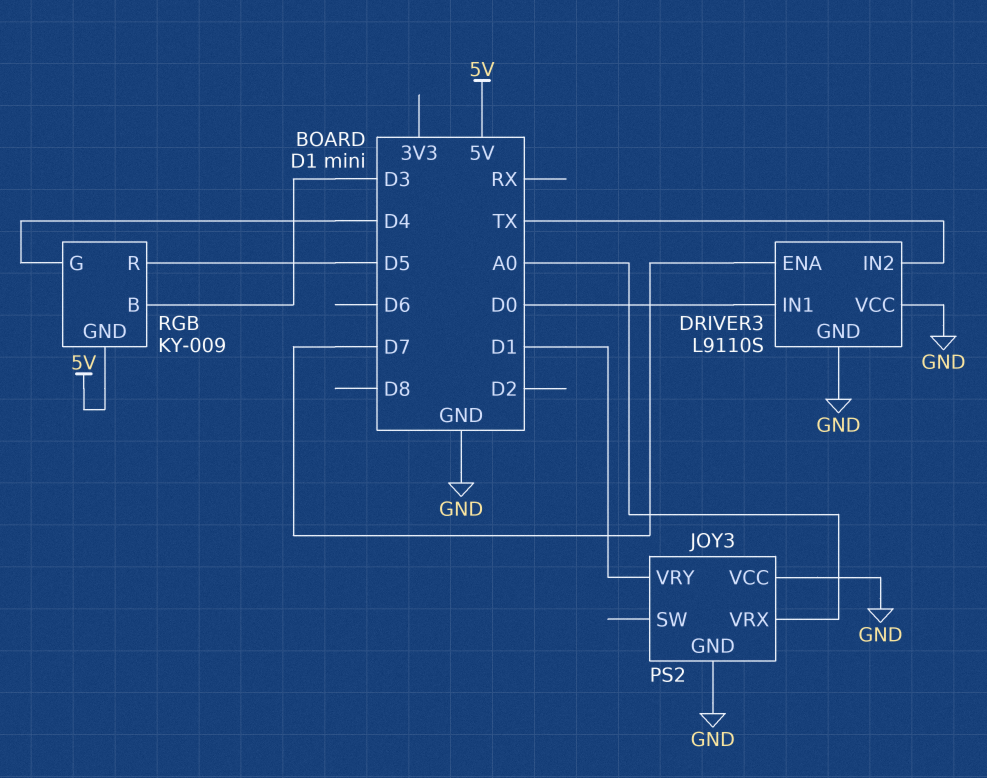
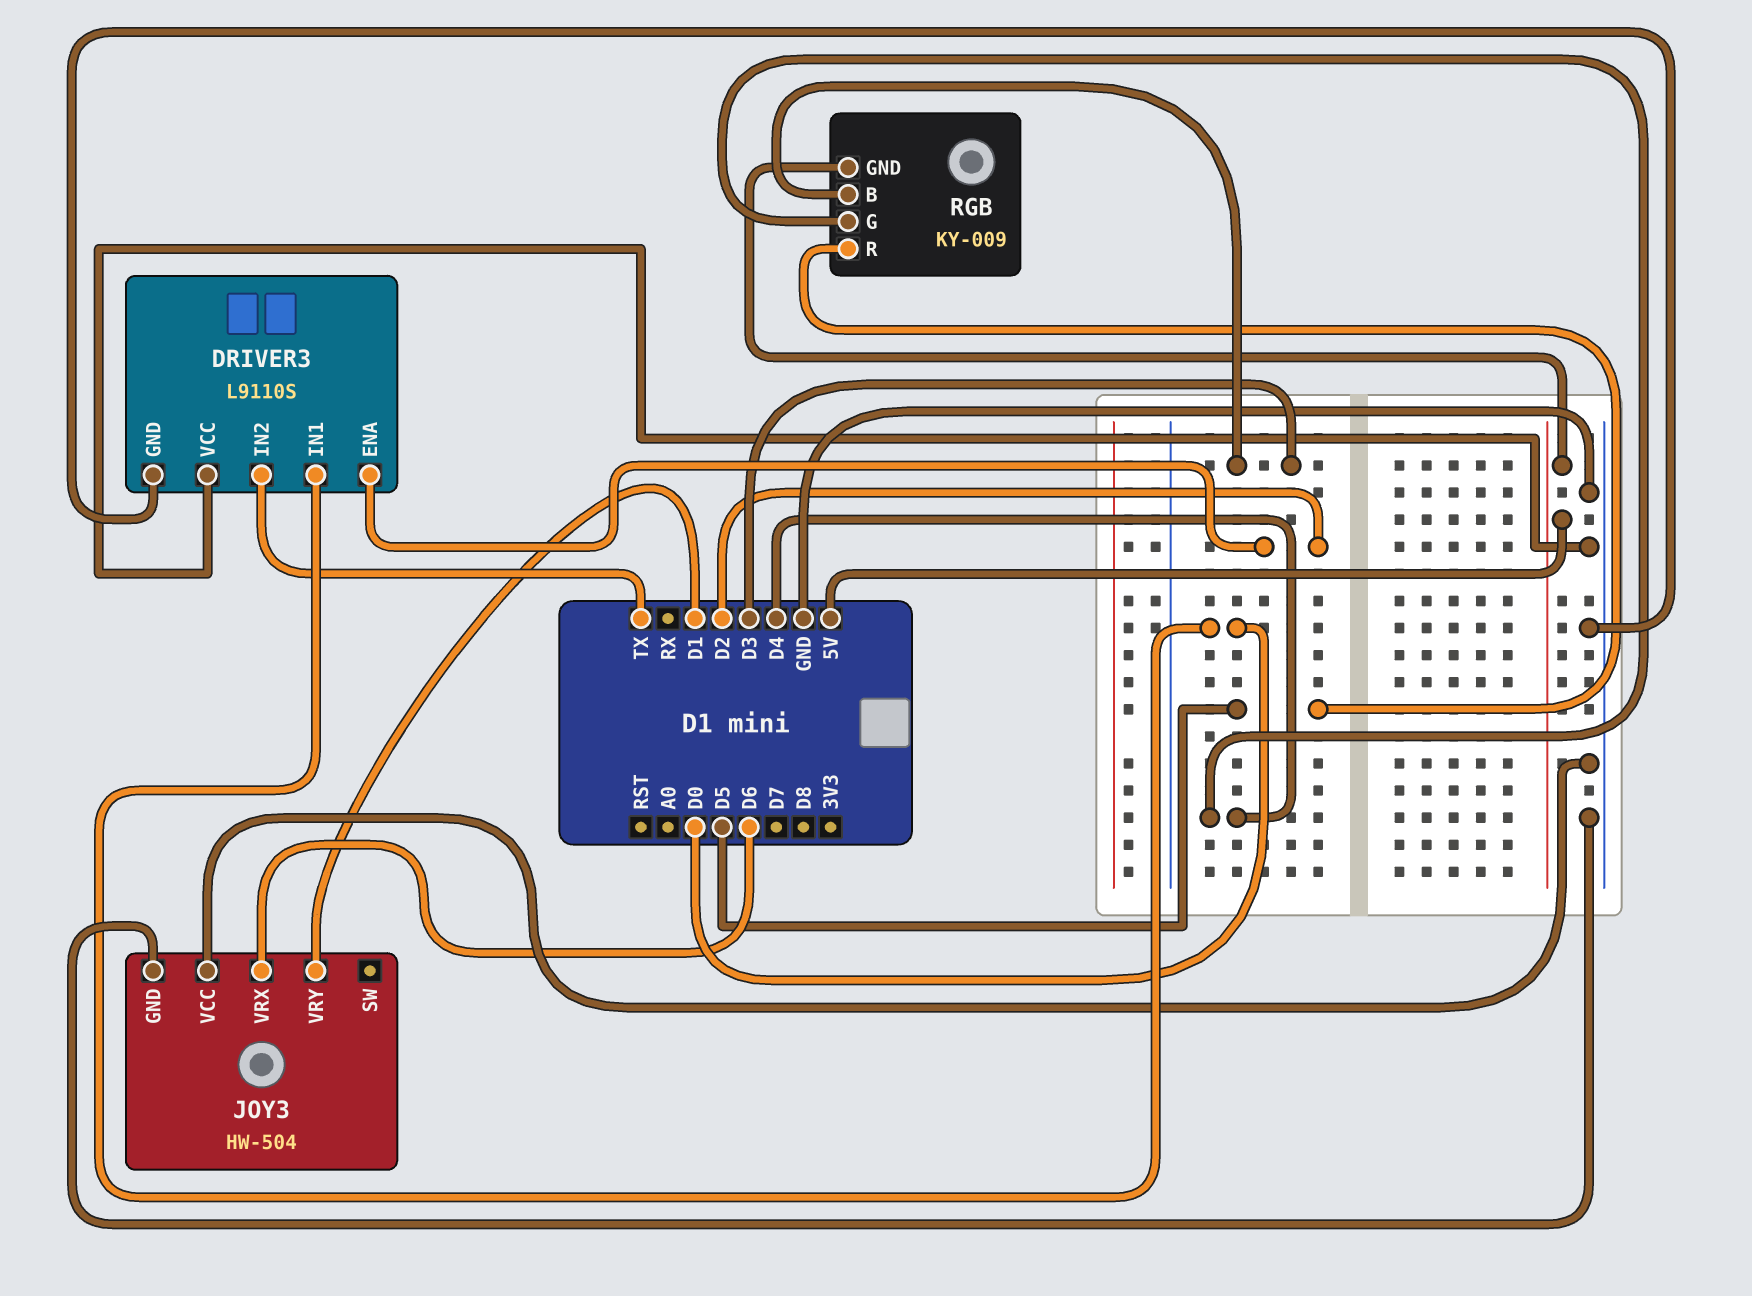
DRIVER3 pin ENA: D7 -> D2
JOY3: PS2 -> HW-504
JOY3 pin VRX: A0 -> D6

